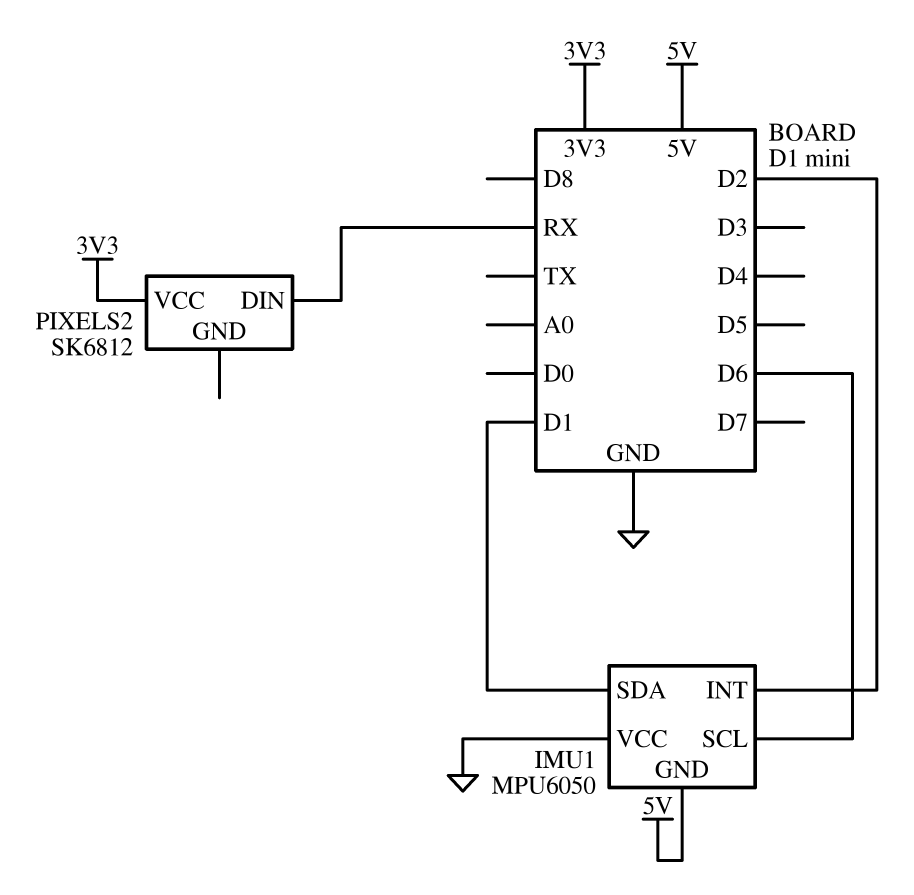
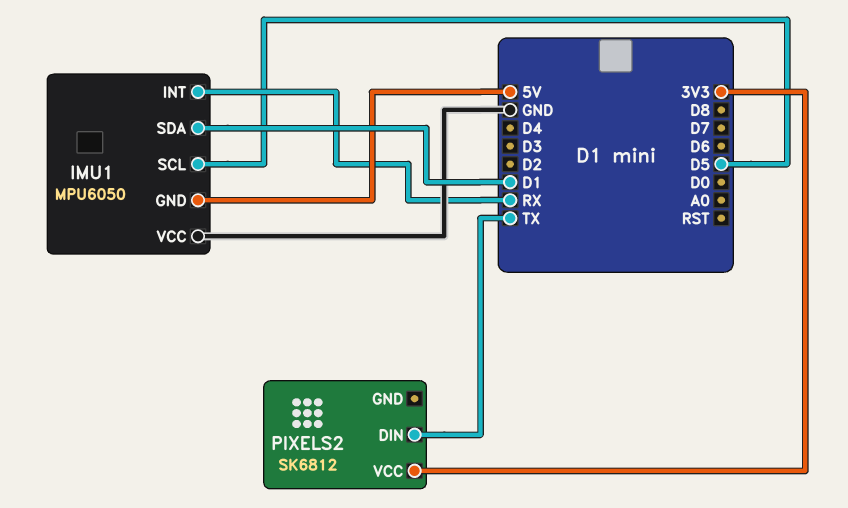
IMU1 pin INT: D2 -> RX
IMU1 pin SCL: D6 -> D5
PIXELS2 pin DIN: RX -> TX

